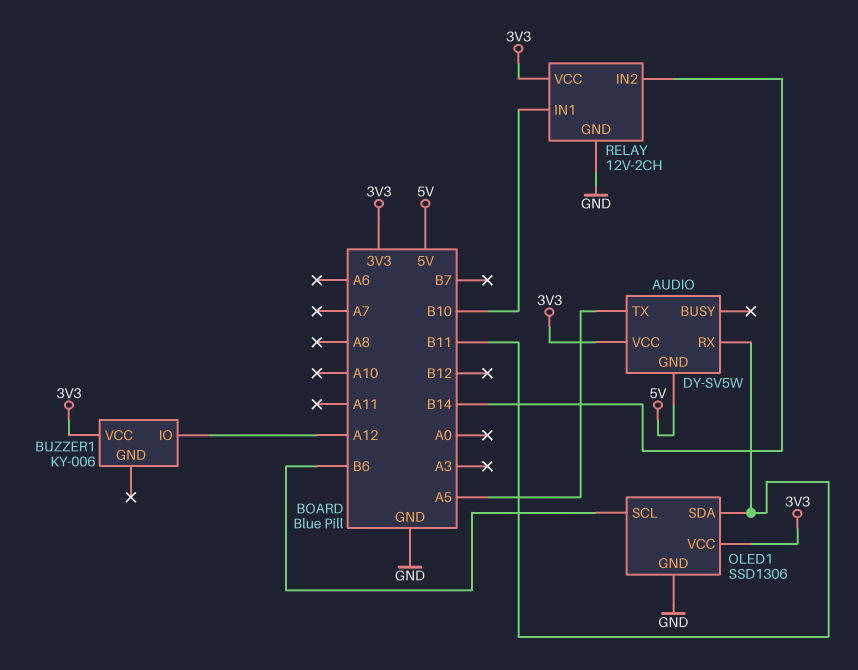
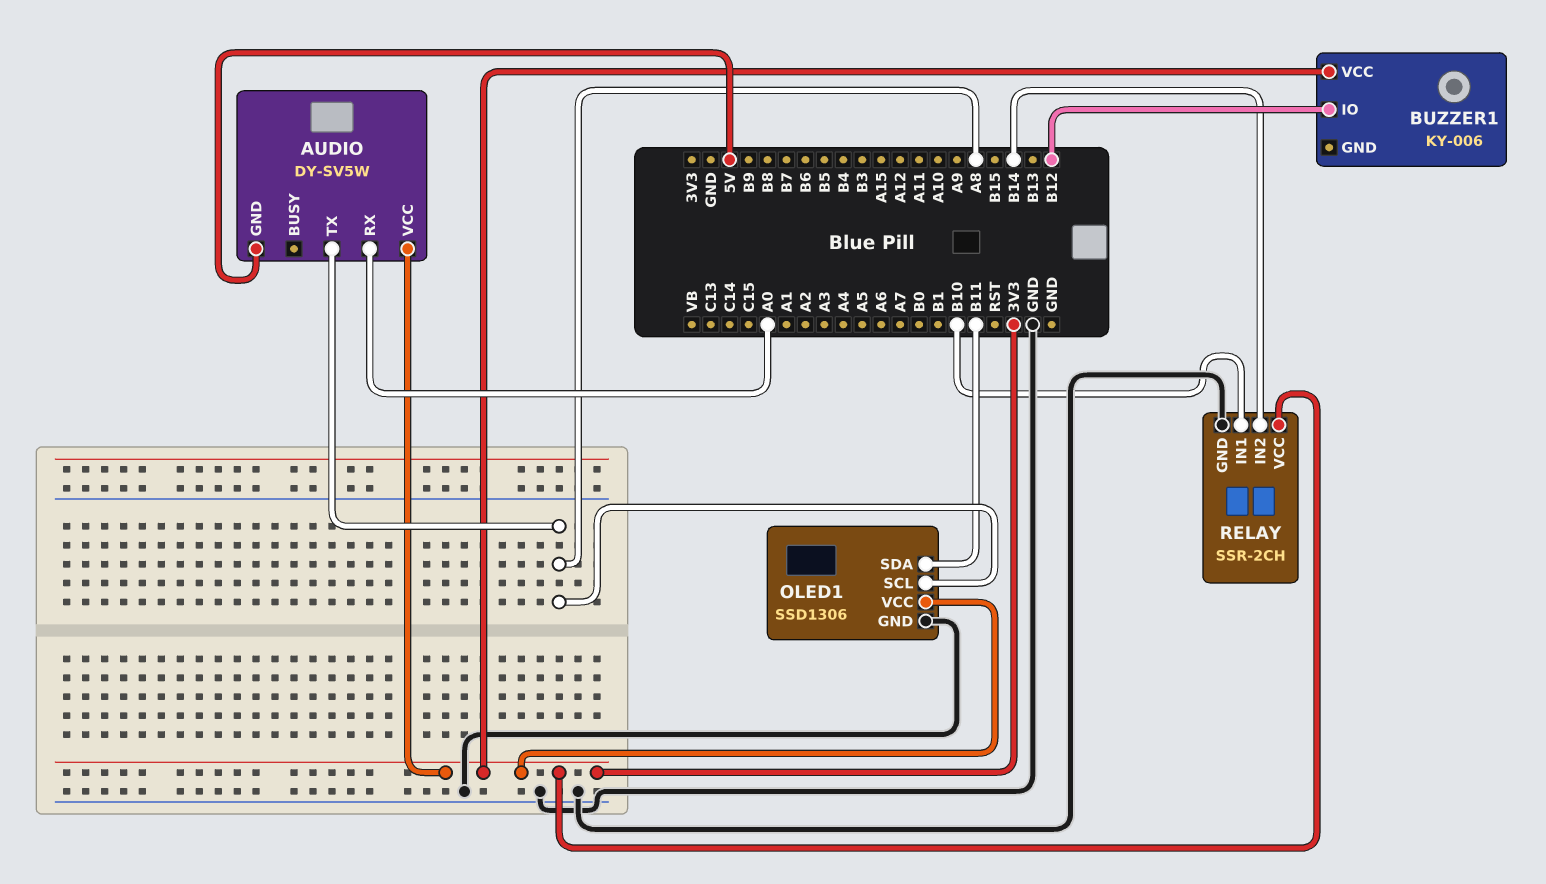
AUDIO pin RX: B11 -> A0
AUDIO pin TX: A5 -> A8
BUZZER1 pin IO: A12 -> B12
OLED1 pin SCL: B6 -> A8
RELAY: 12V-2CH -> SSR-2CH

